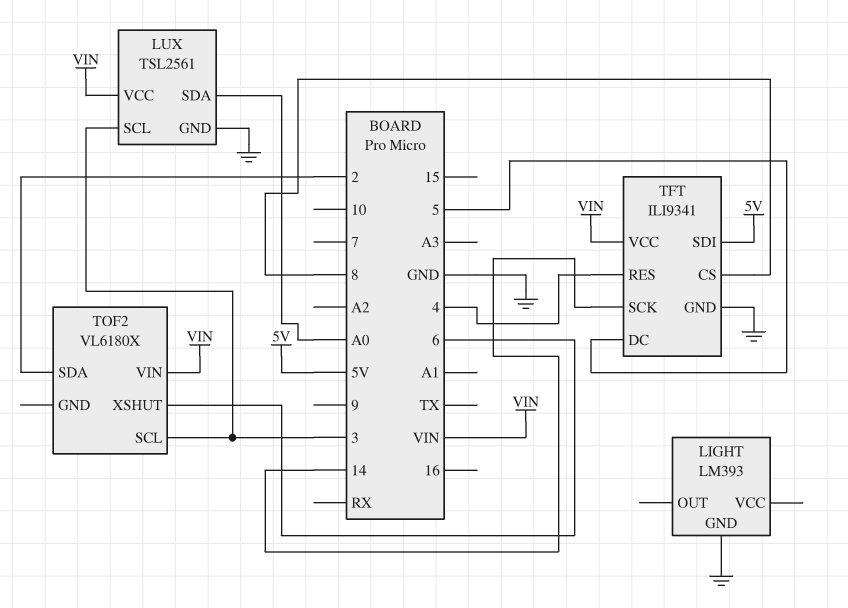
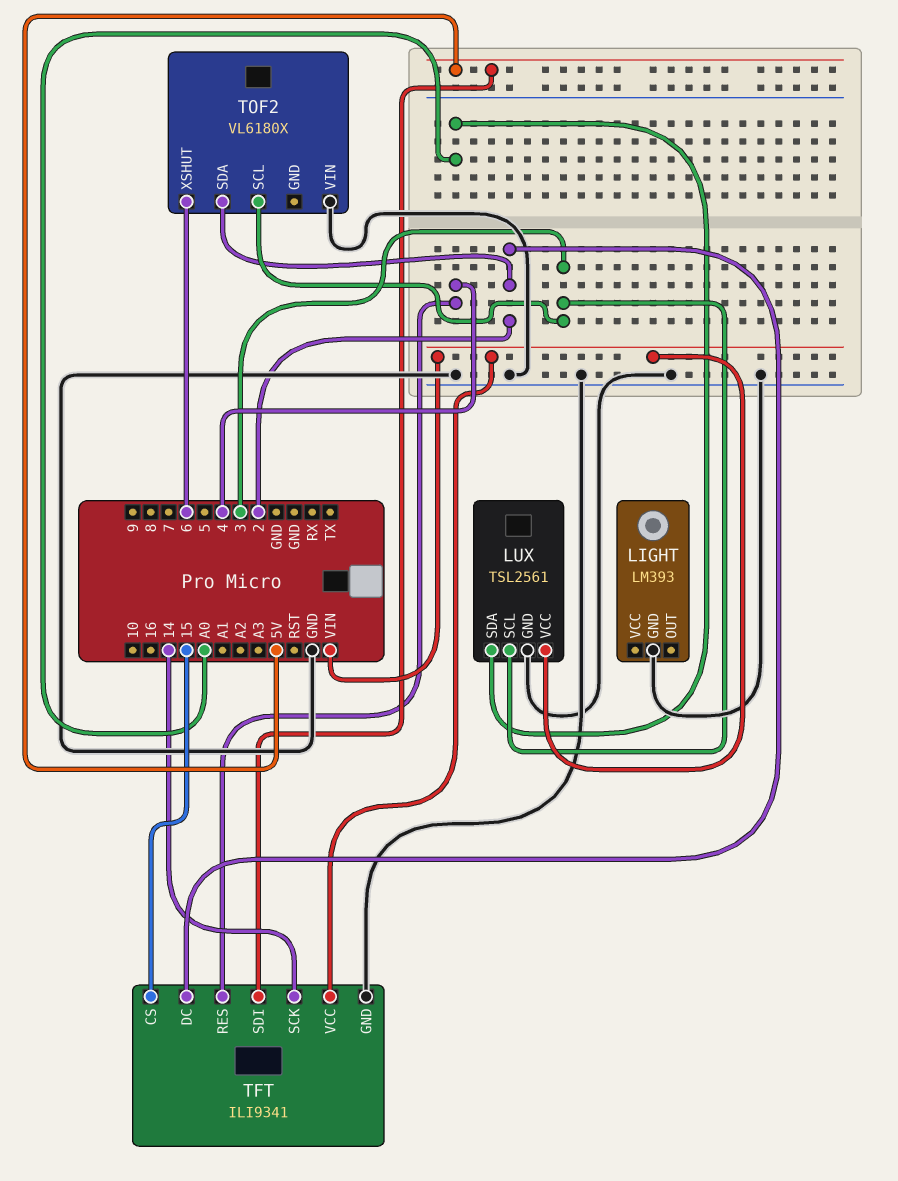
TFT pin CS: 8 -> 15
TFT pin DC: 5 -> 2
TOF2 pin VIN: VIN -> GND

